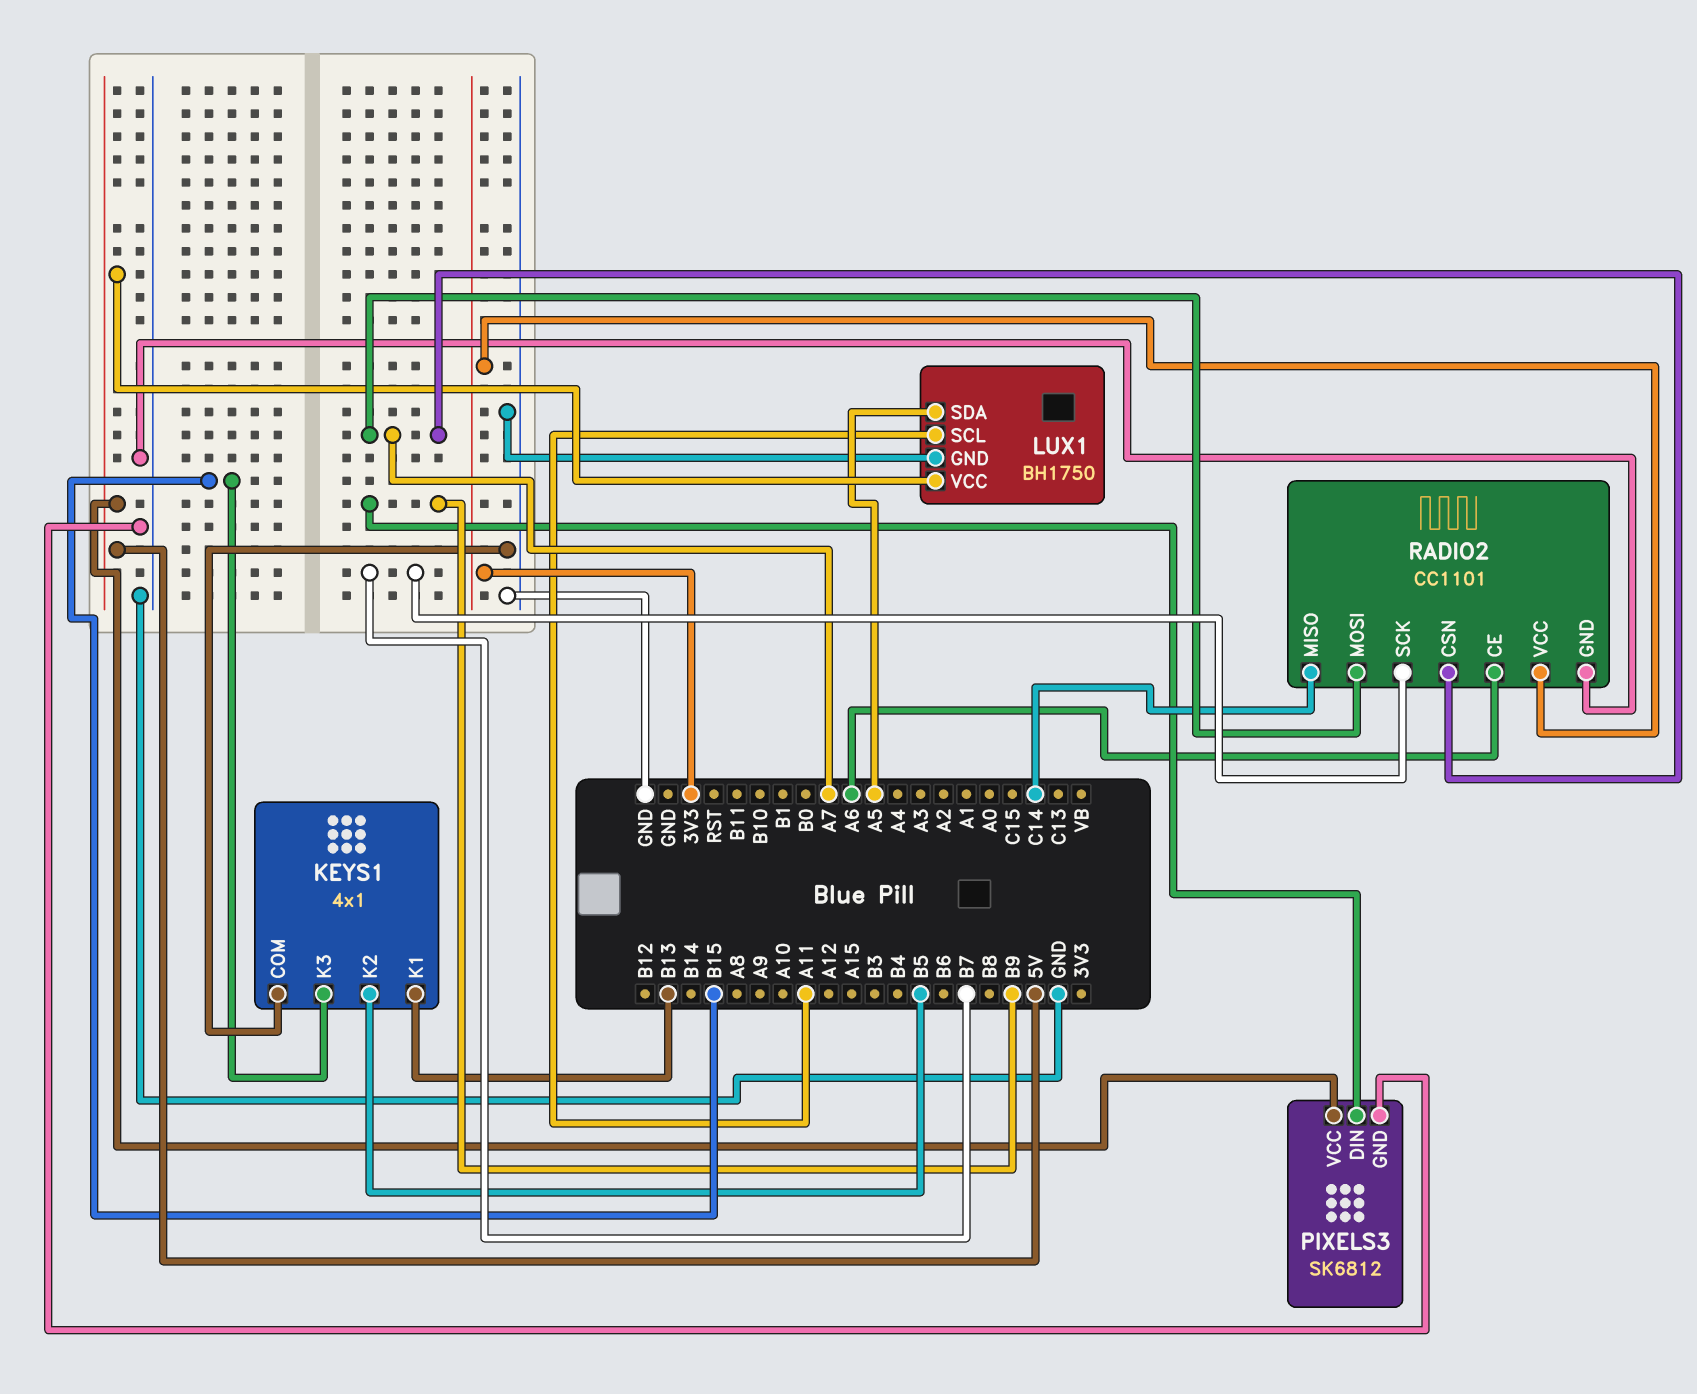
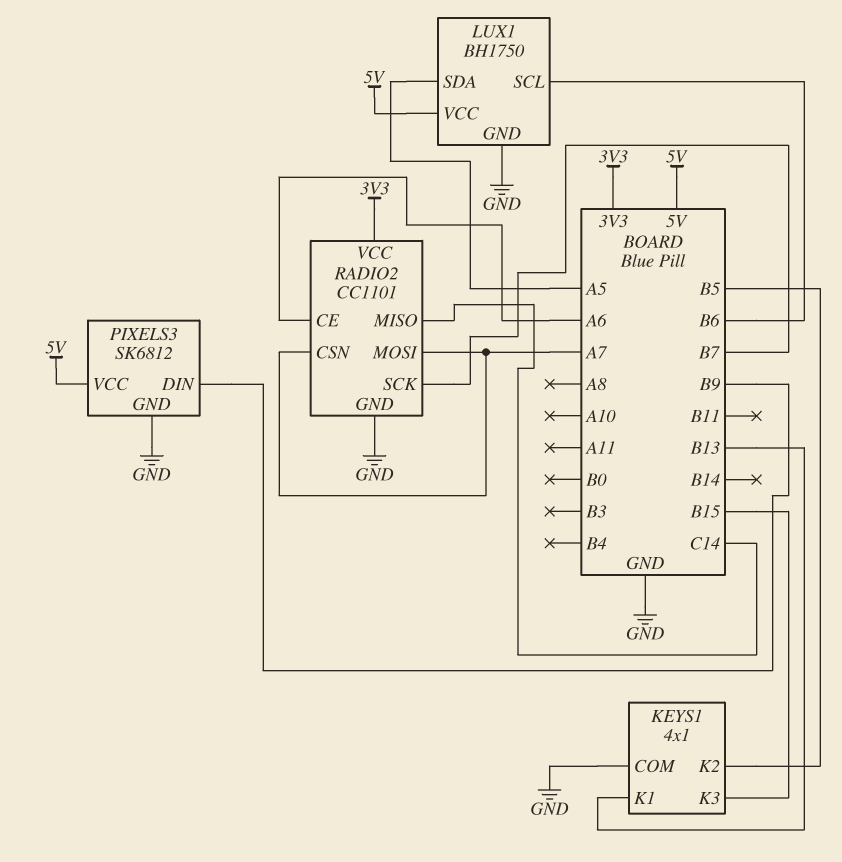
LUX1 pin SCL: A11 -> B6

